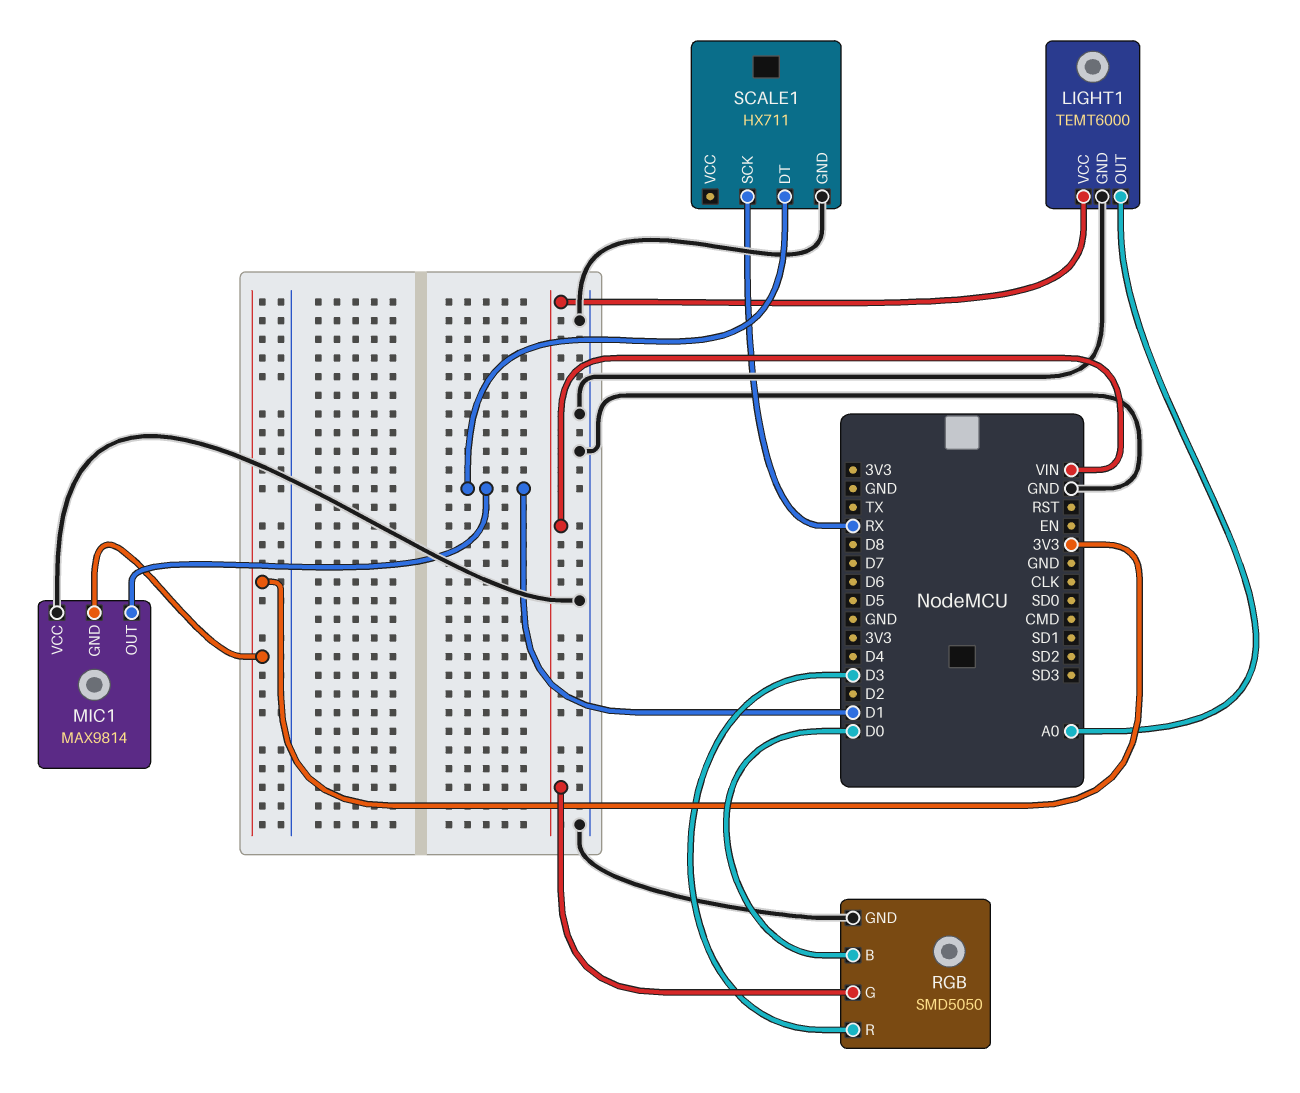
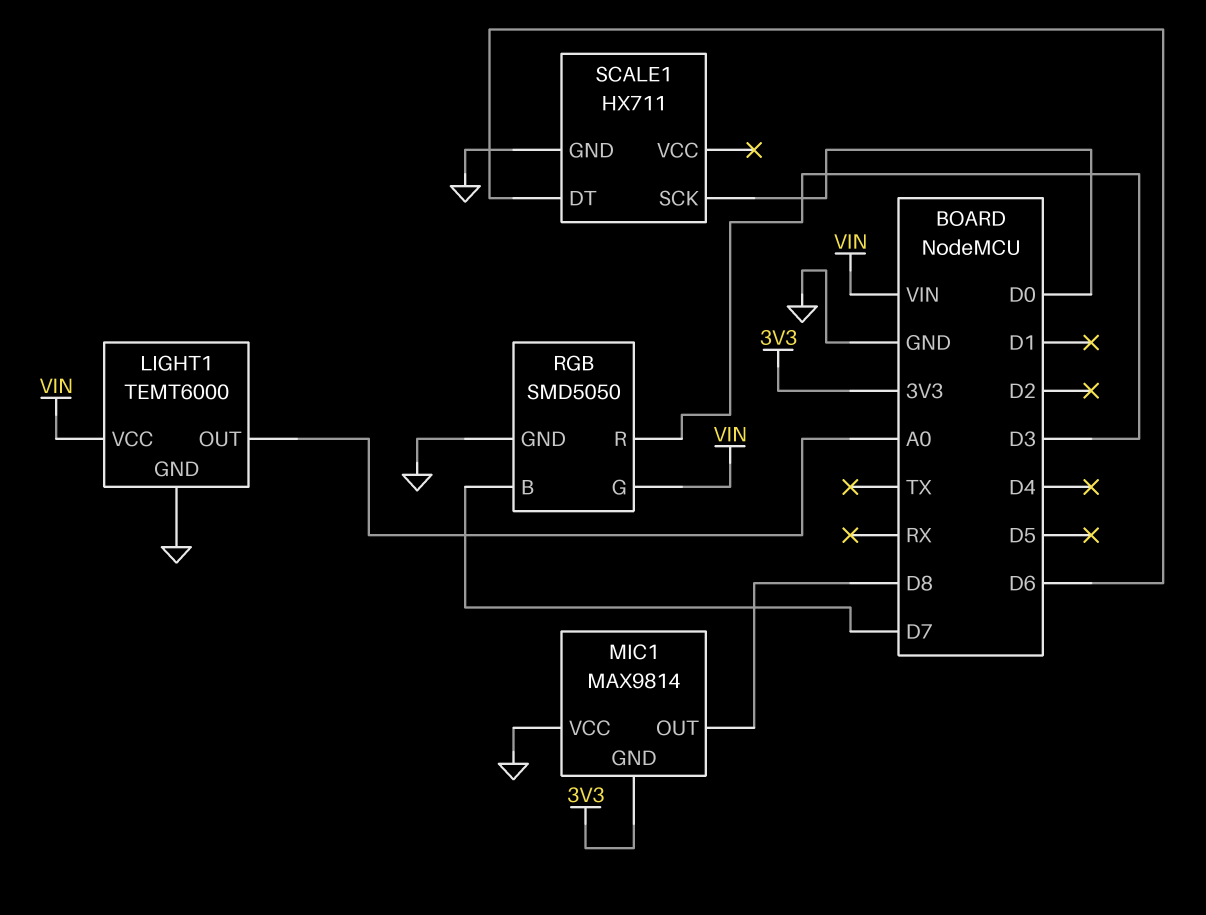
MIC1 pin OUT: D1 -> D8
RGB pin B: D0 -> D7
SCALE1 pin DT: D1 -> D6
SCALE1 pin SCK: RX -> D0

